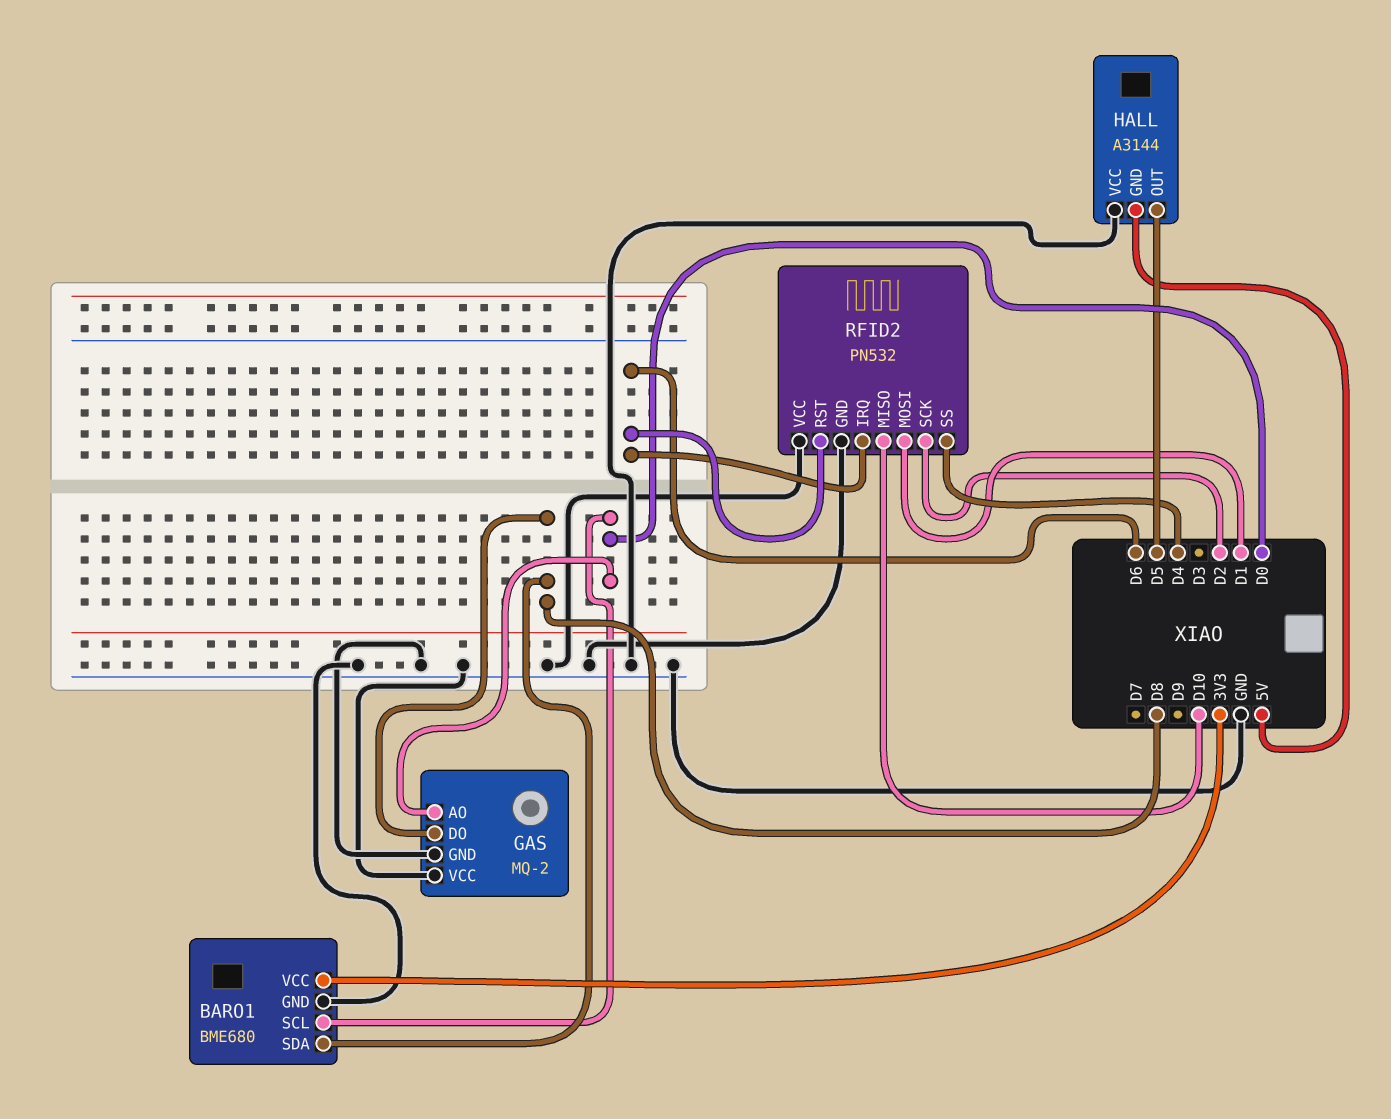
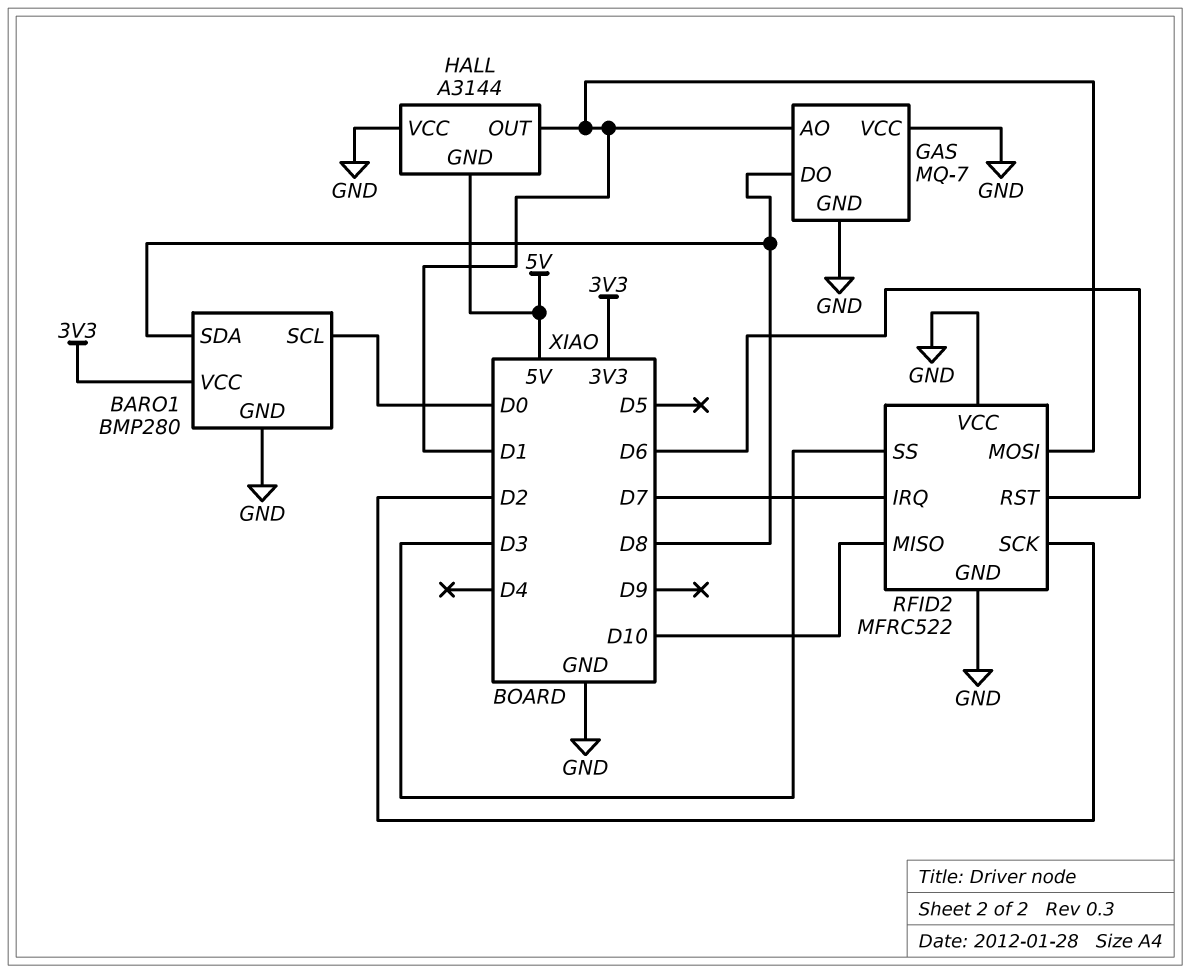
BARO1: BME680 -> BMP280
GAS: MQ-2 -> MQ-7
GAS pin AO: D0 -> D1
HALL pin OUT: D5 -> D1
RFID2: PN532 -> MFRC522
RFID2 pin IRQ: D6 -> D7
RFID2 pin SS: D4 -> D3

